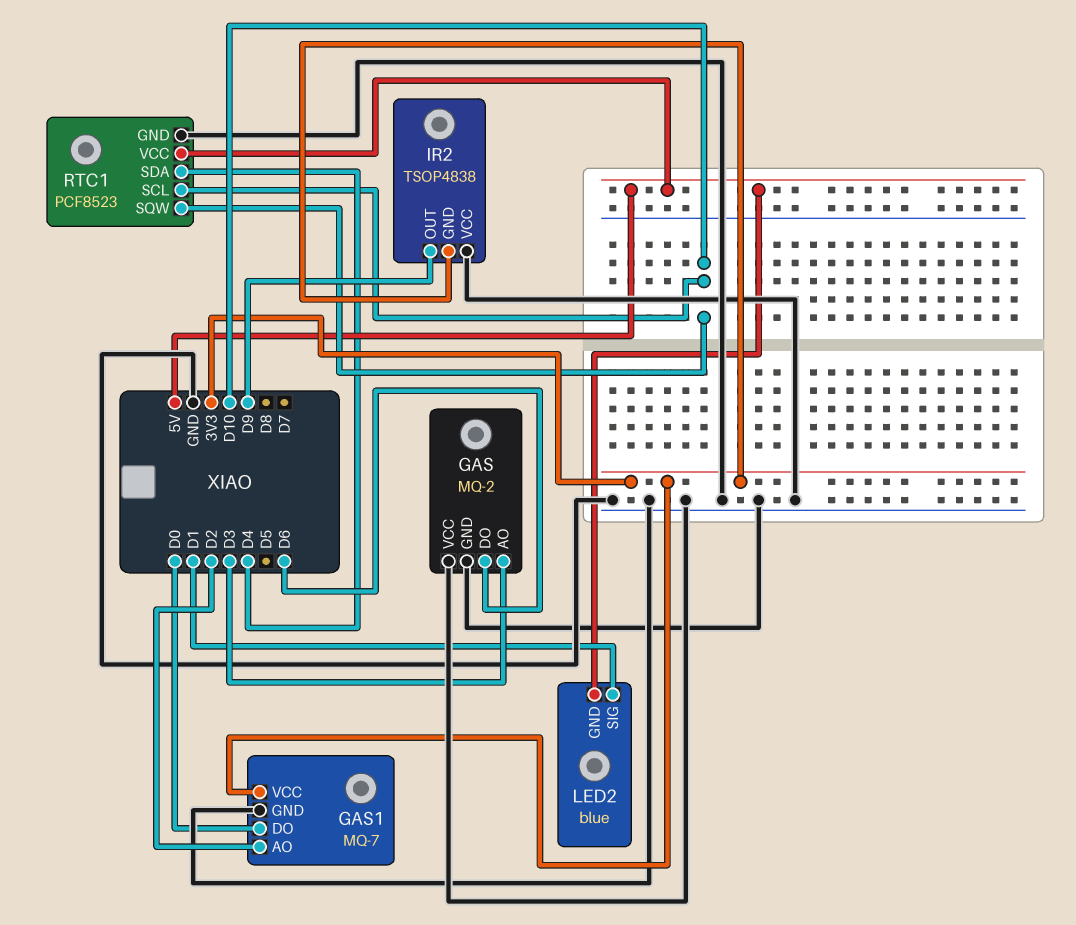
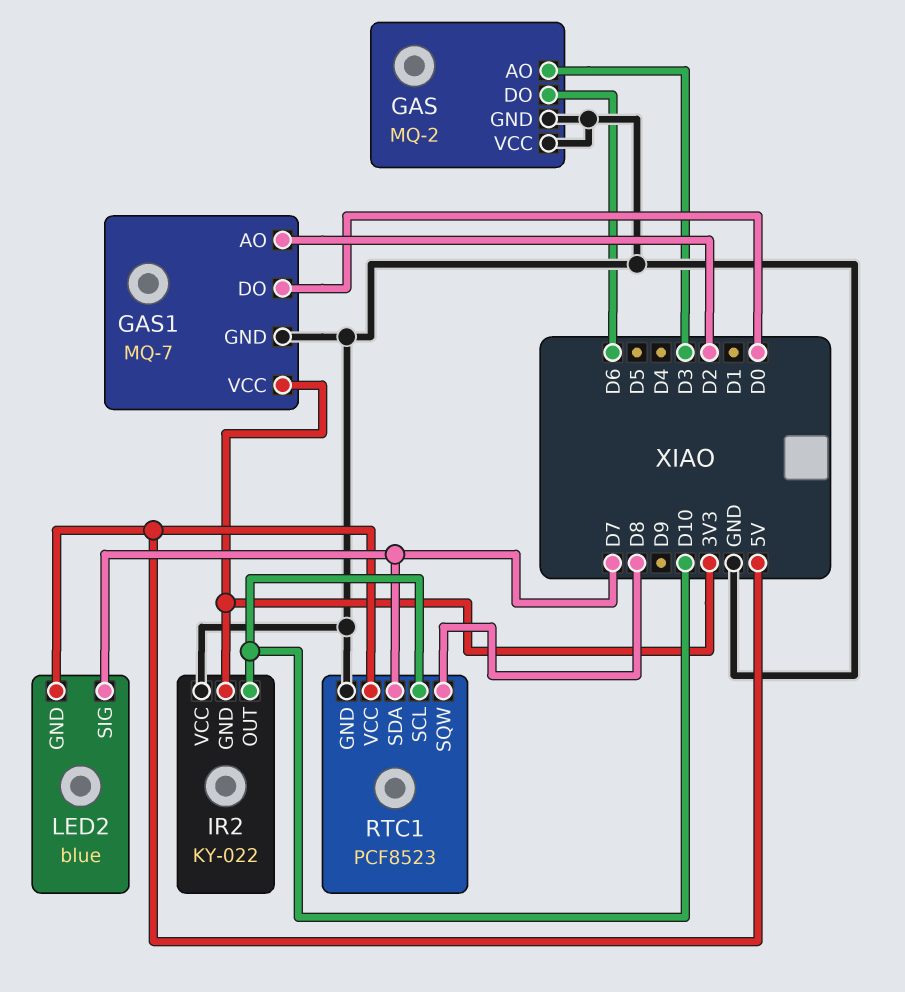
IR2: TSOP4838 -> KY-022
IR2 pin OUT: D9 -> D10
LED2 pin SIG: D1 -> D7
RTC1 pin SDA: D4 -> D7
RTC1 pin SQW: D10 -> D8

